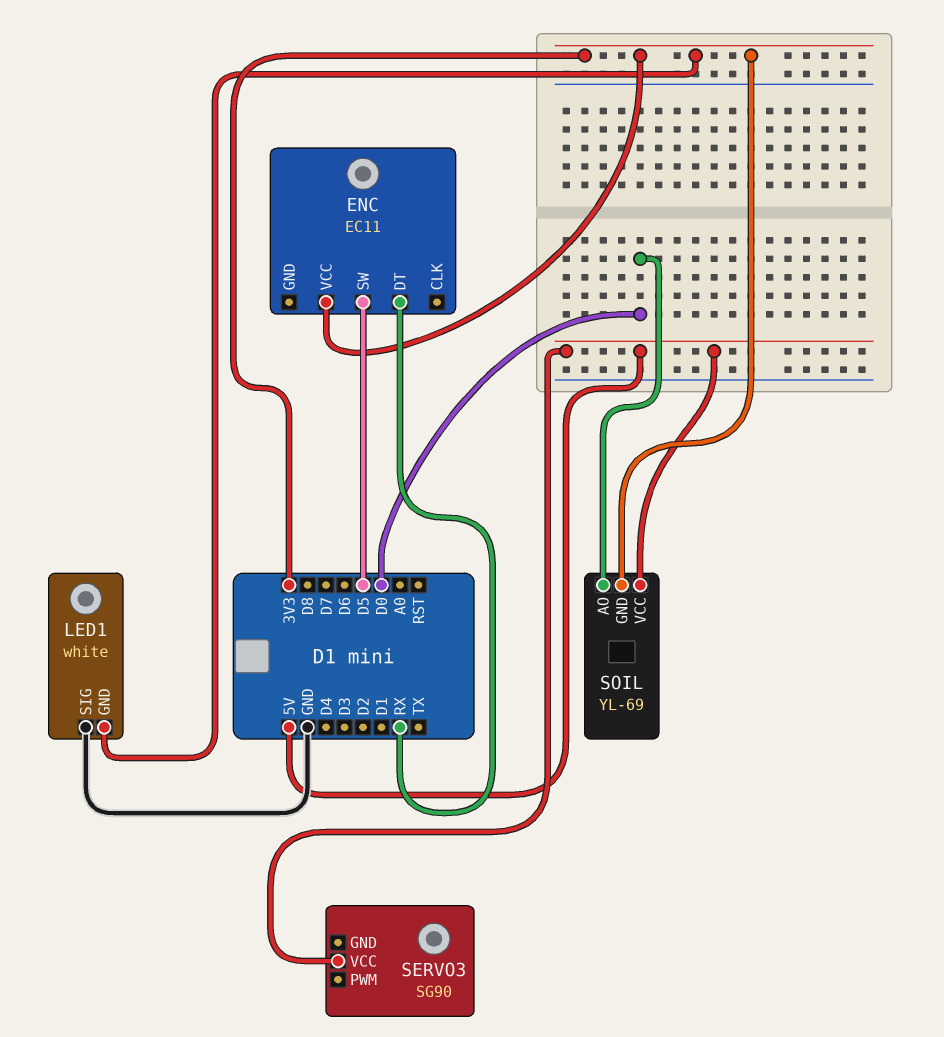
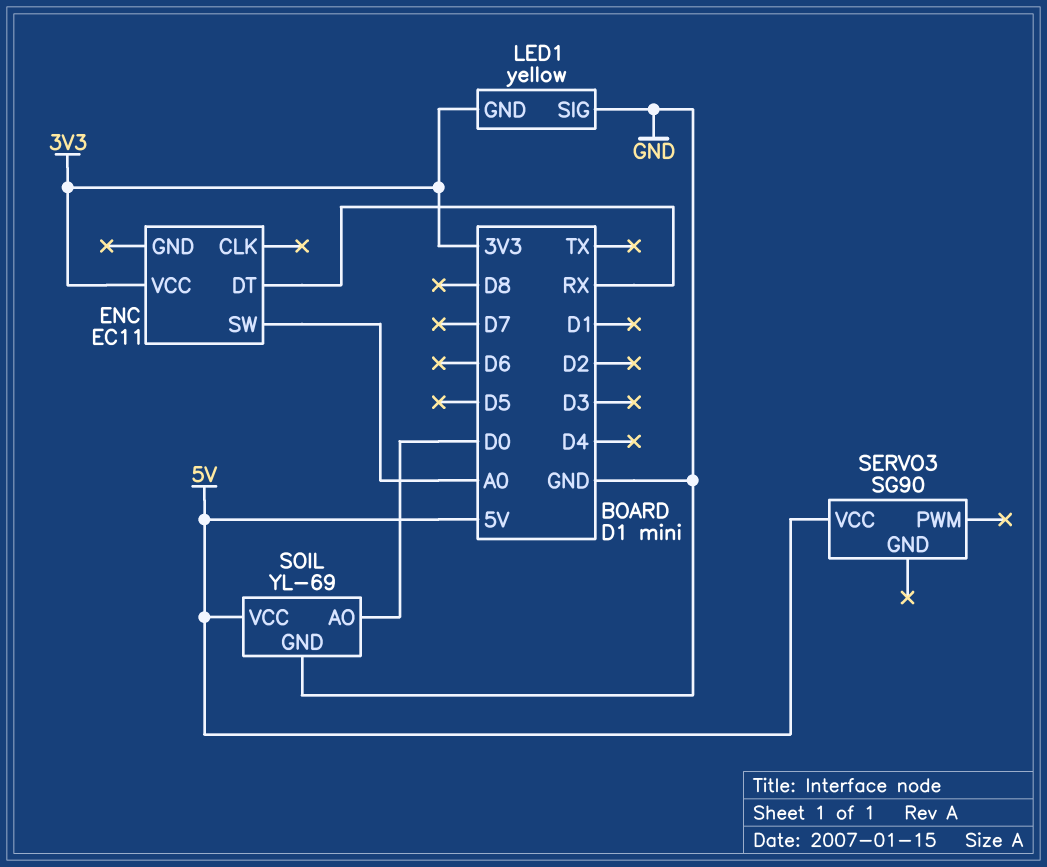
ENC pin SW: D5 -> A0
LED1: white -> yellow
SOIL pin GND: 3V3 -> GND

